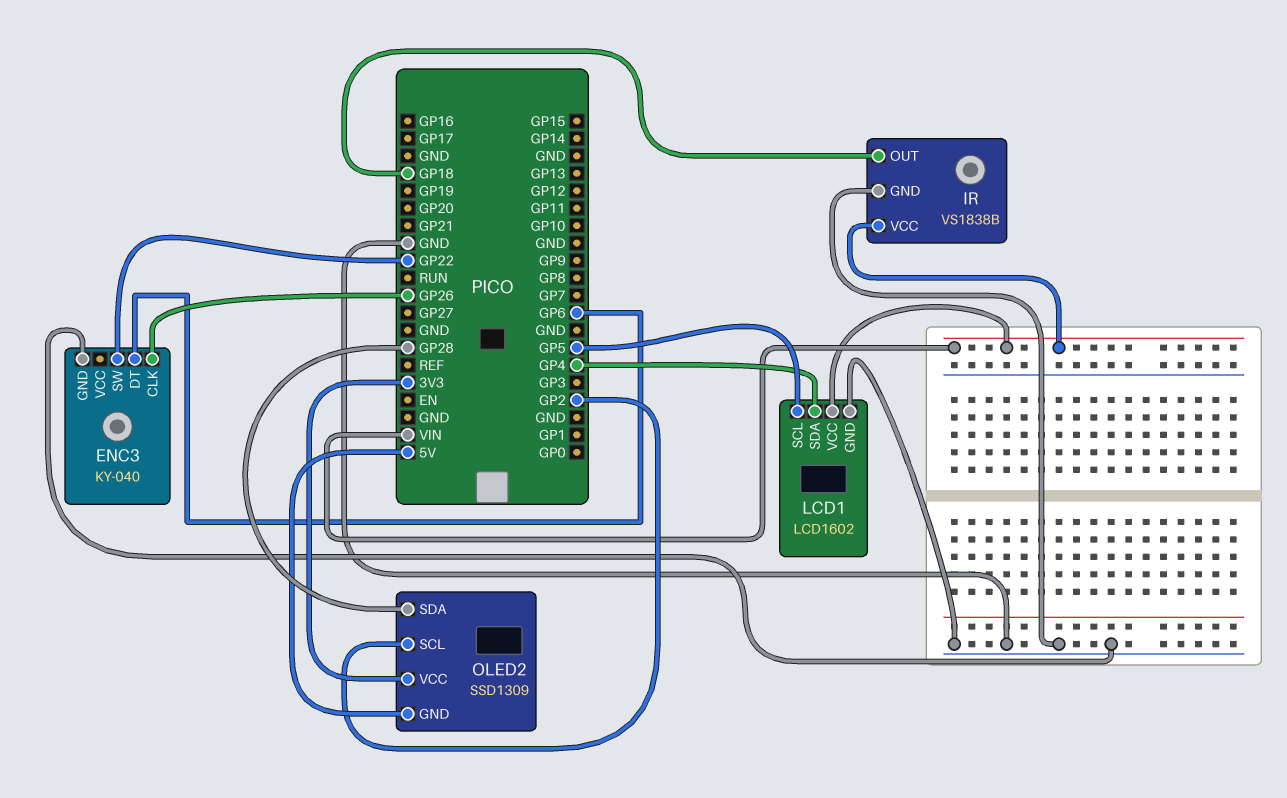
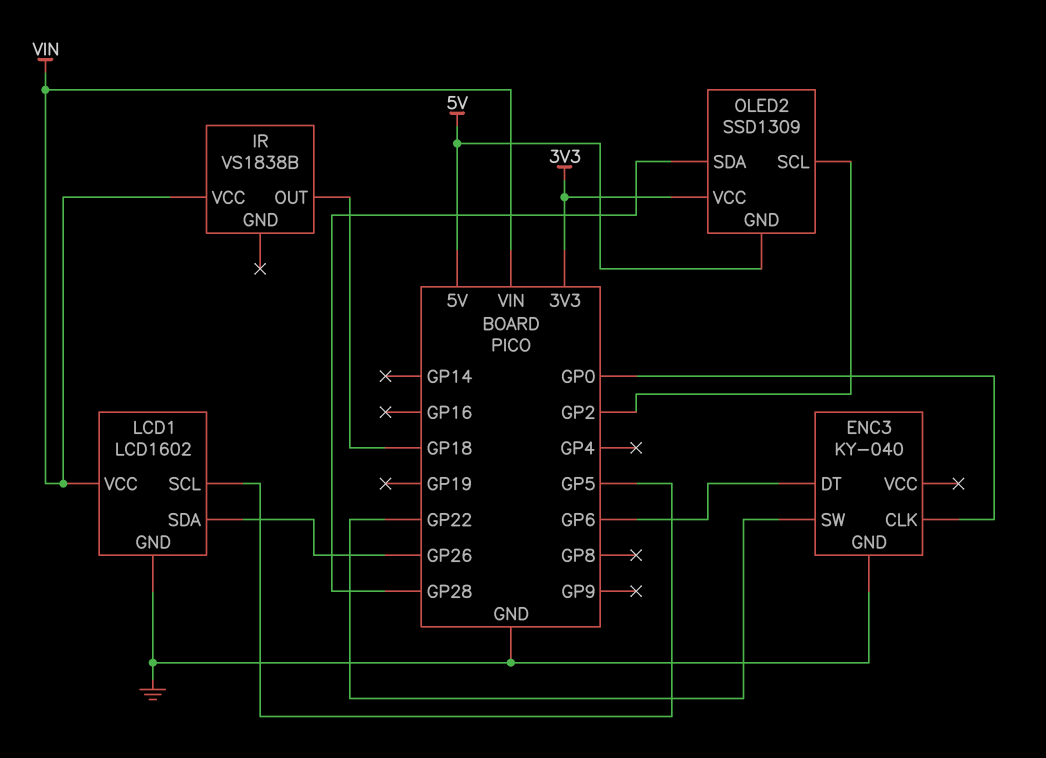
ENC3 pin CLK: GP26 -> GP0
IR pin GND: GND -> none
LCD1 pin SDA: GP4 -> GP26

